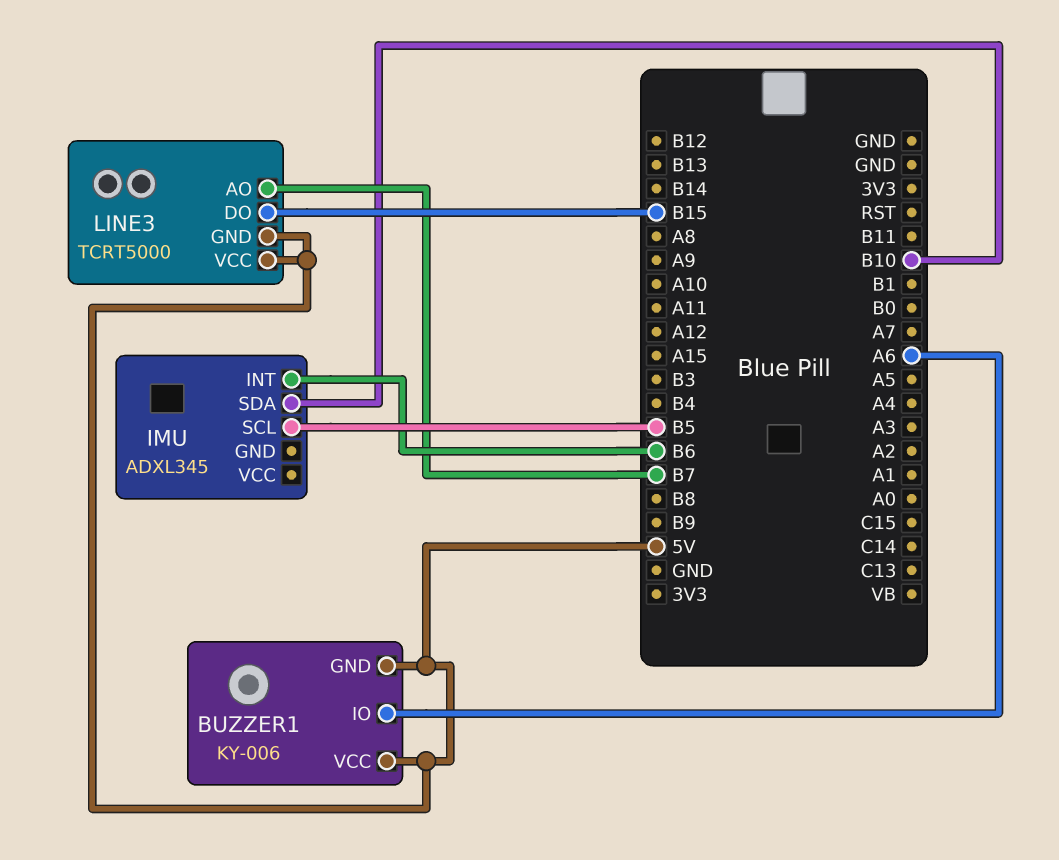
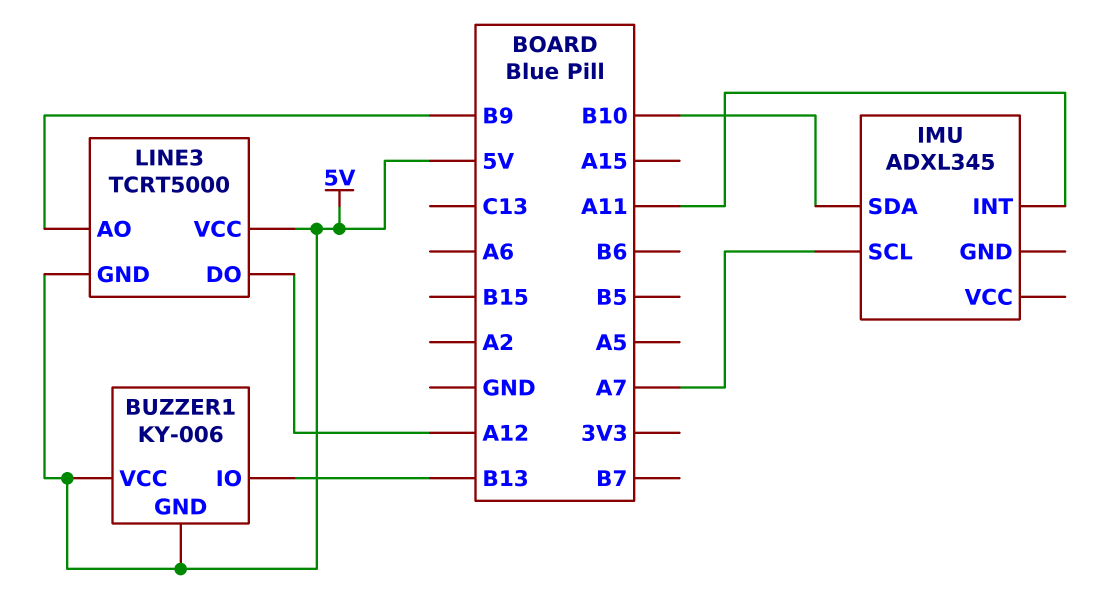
BUZZER1 pin IO: A6 -> B13
IMU pin INT: B6 -> A11
IMU pin SCL: B5 -> A7
LINE3 pin AO: B7 -> B9
LINE3 pin DO: B15 -> A12

